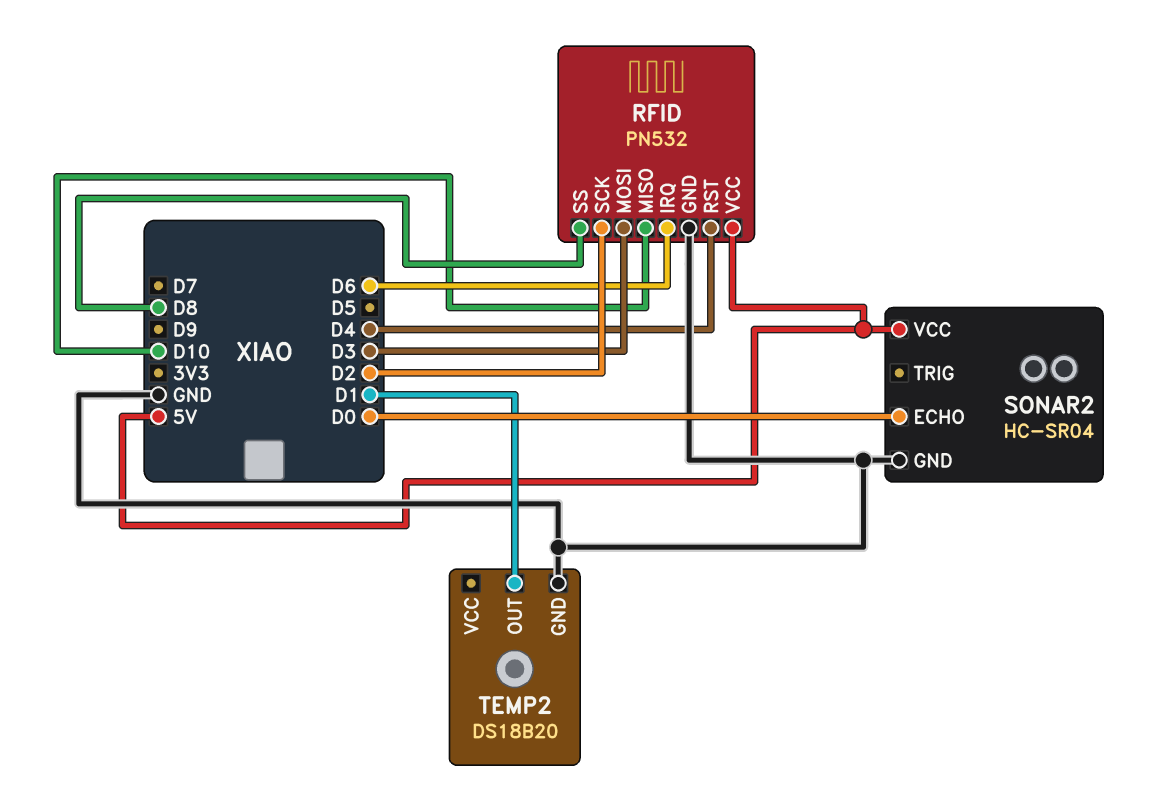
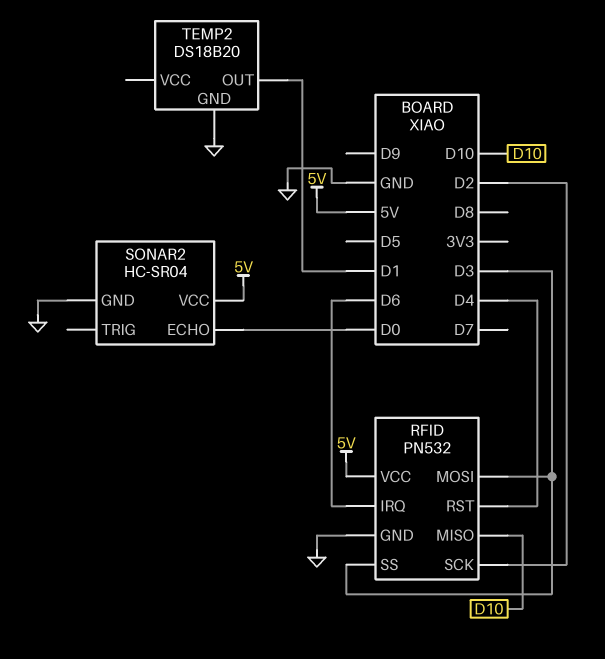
RFID pin SS: D8 -> D3

